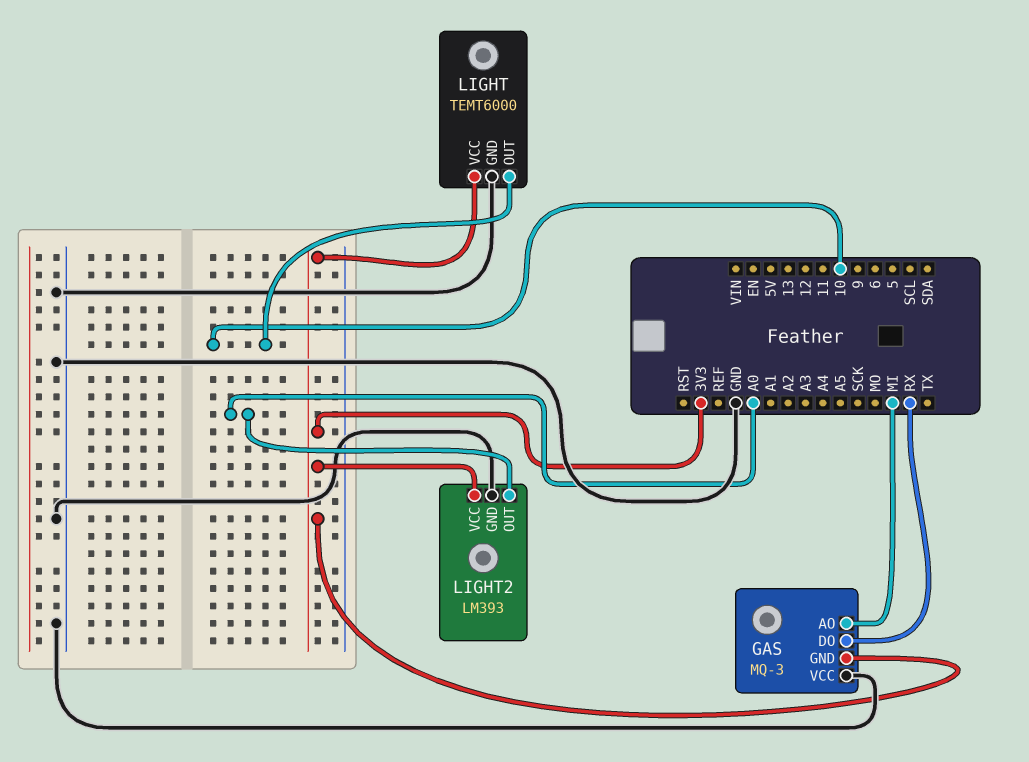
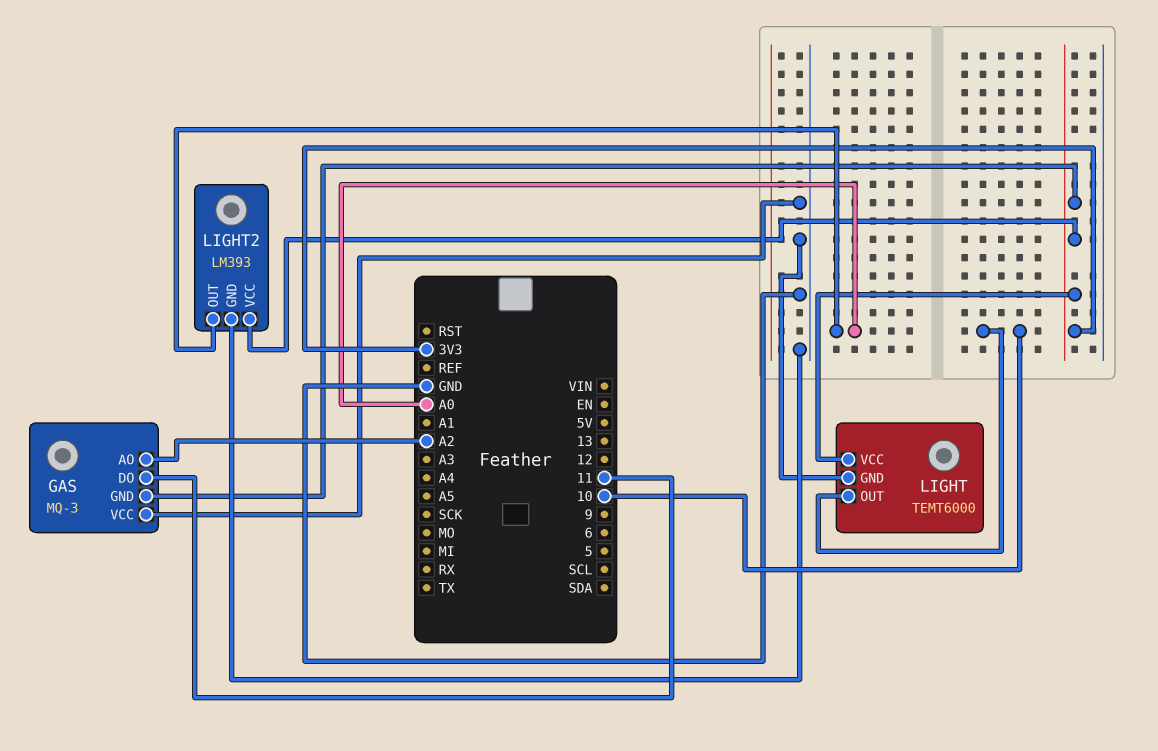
GAS pin AO: MI -> A2
GAS pin DO: RX -> 11

